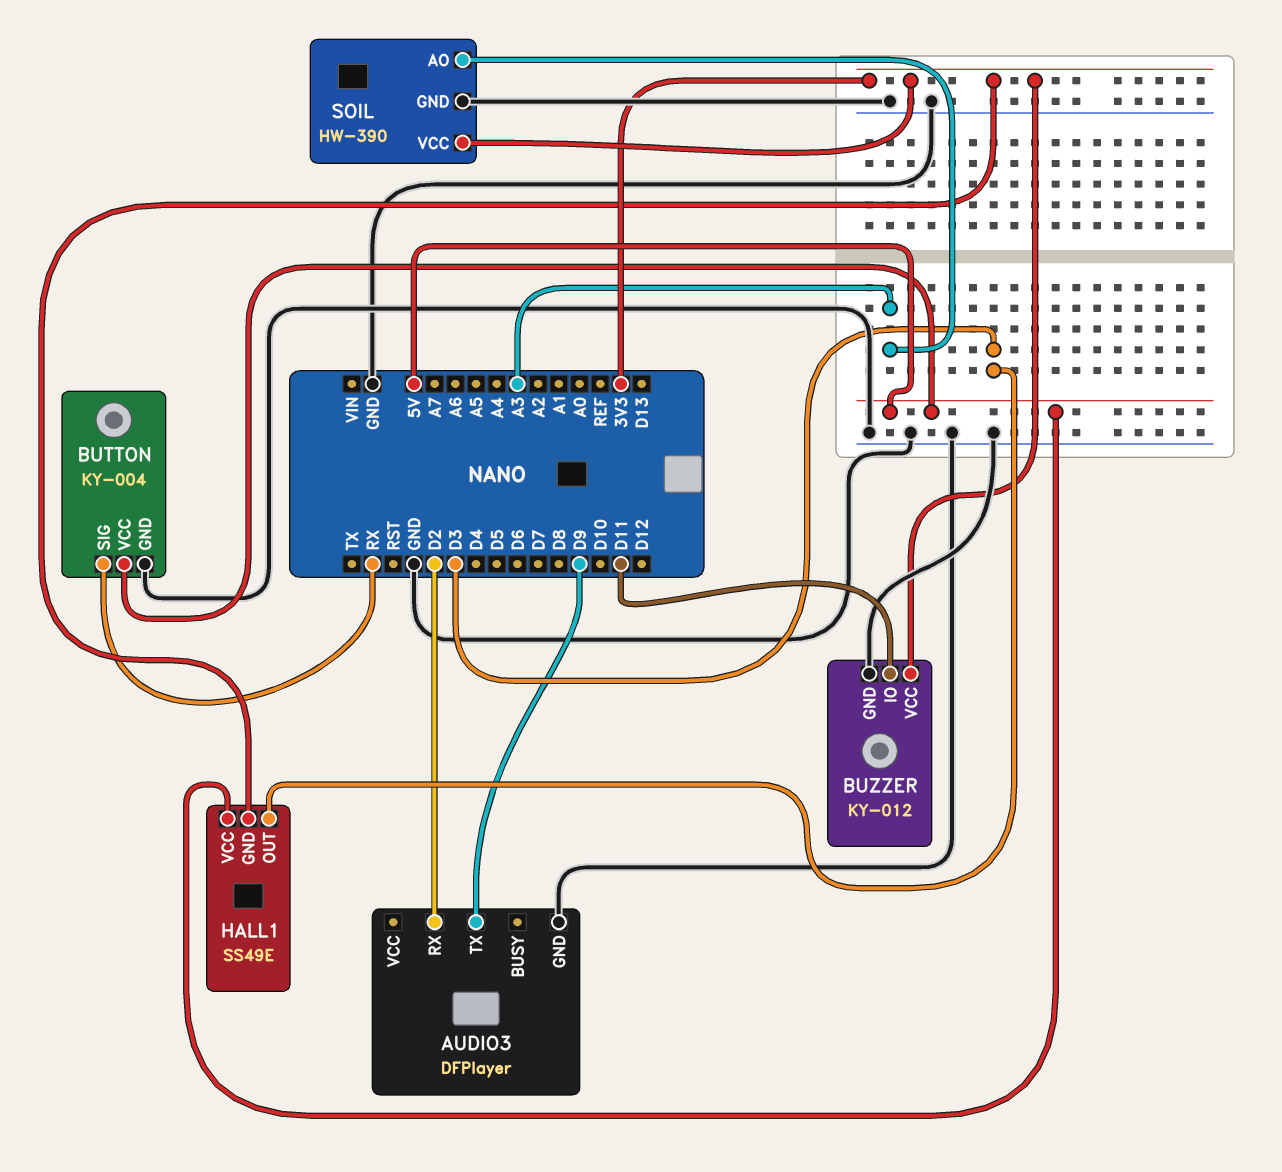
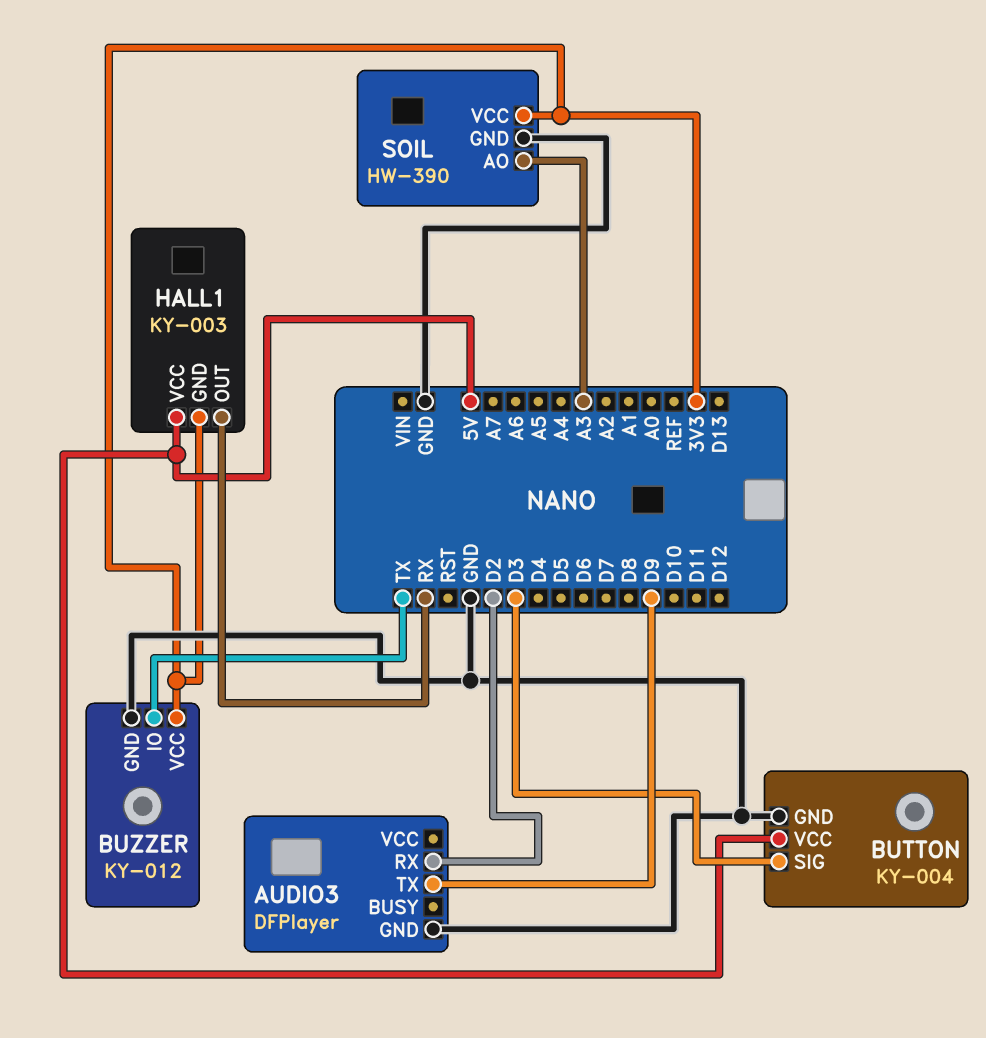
BUTTON pin SIG: RX -> D3
BUZZER pin IO: D11 -> TX
HALL1: SS49E -> KY-003
HALL1 pin OUT: D3 -> RX

